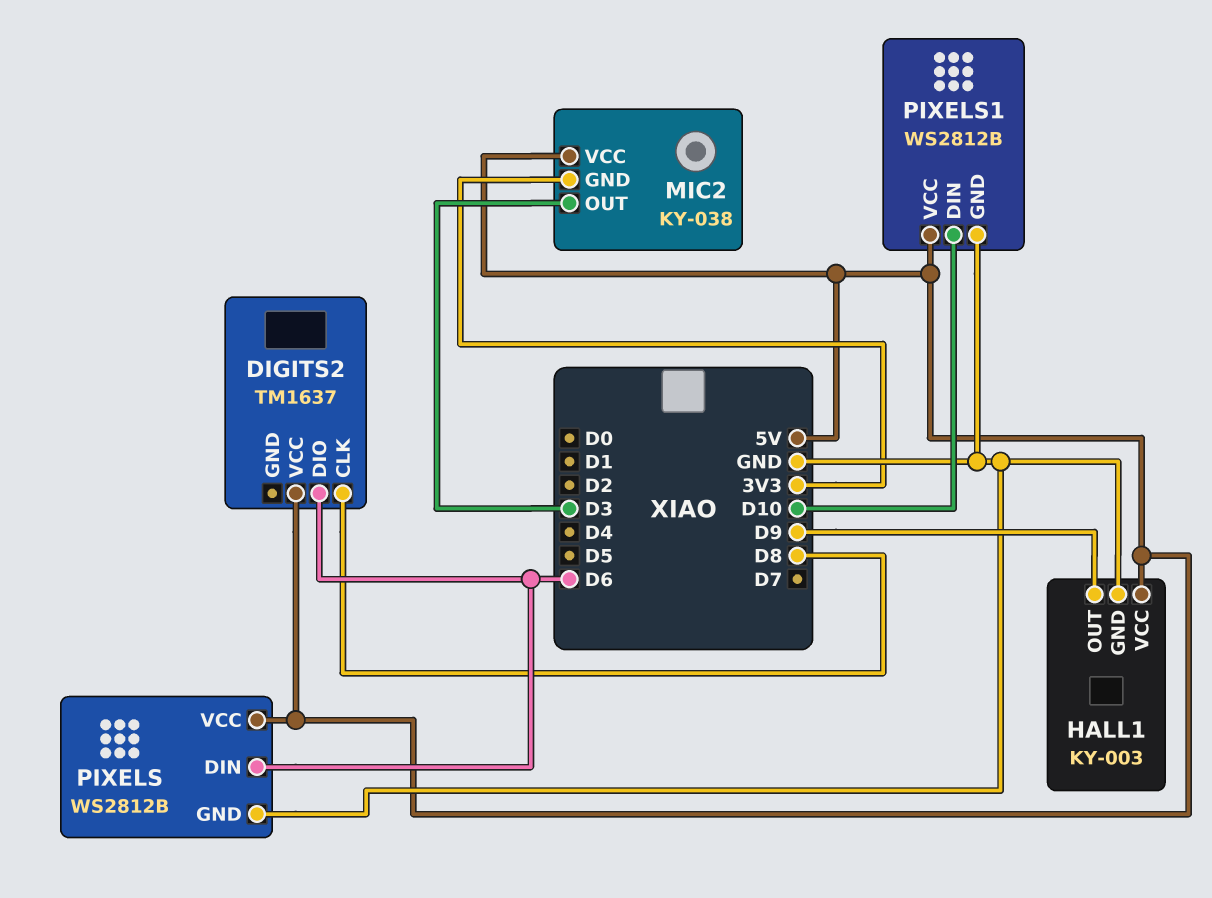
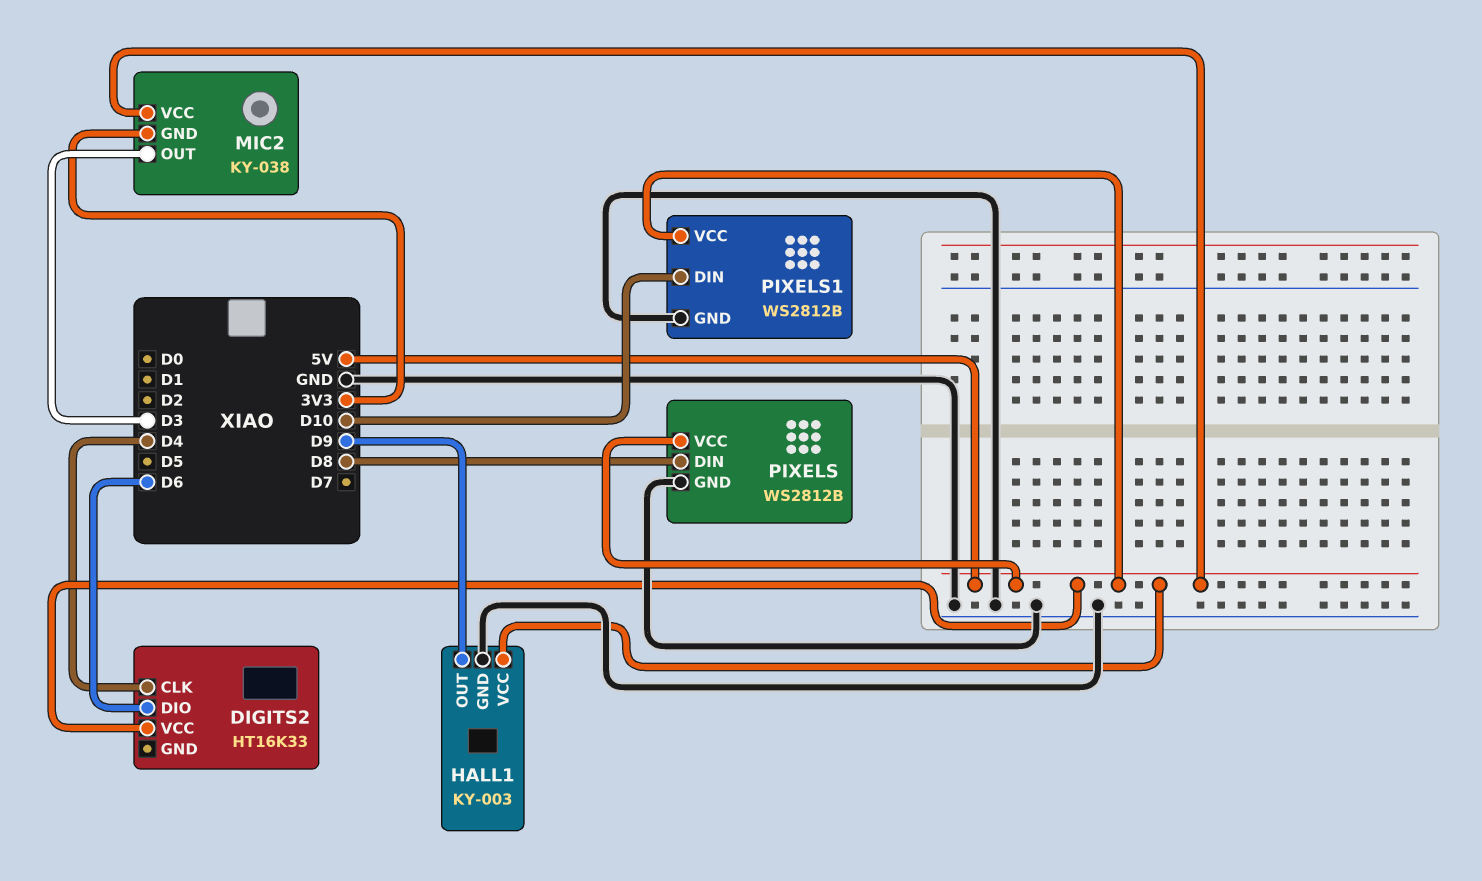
DIGITS2: TM1637 -> HT16K33
DIGITS2 pin CLK: D8 -> D4
PIXELS pin DIN: D6 -> D8

